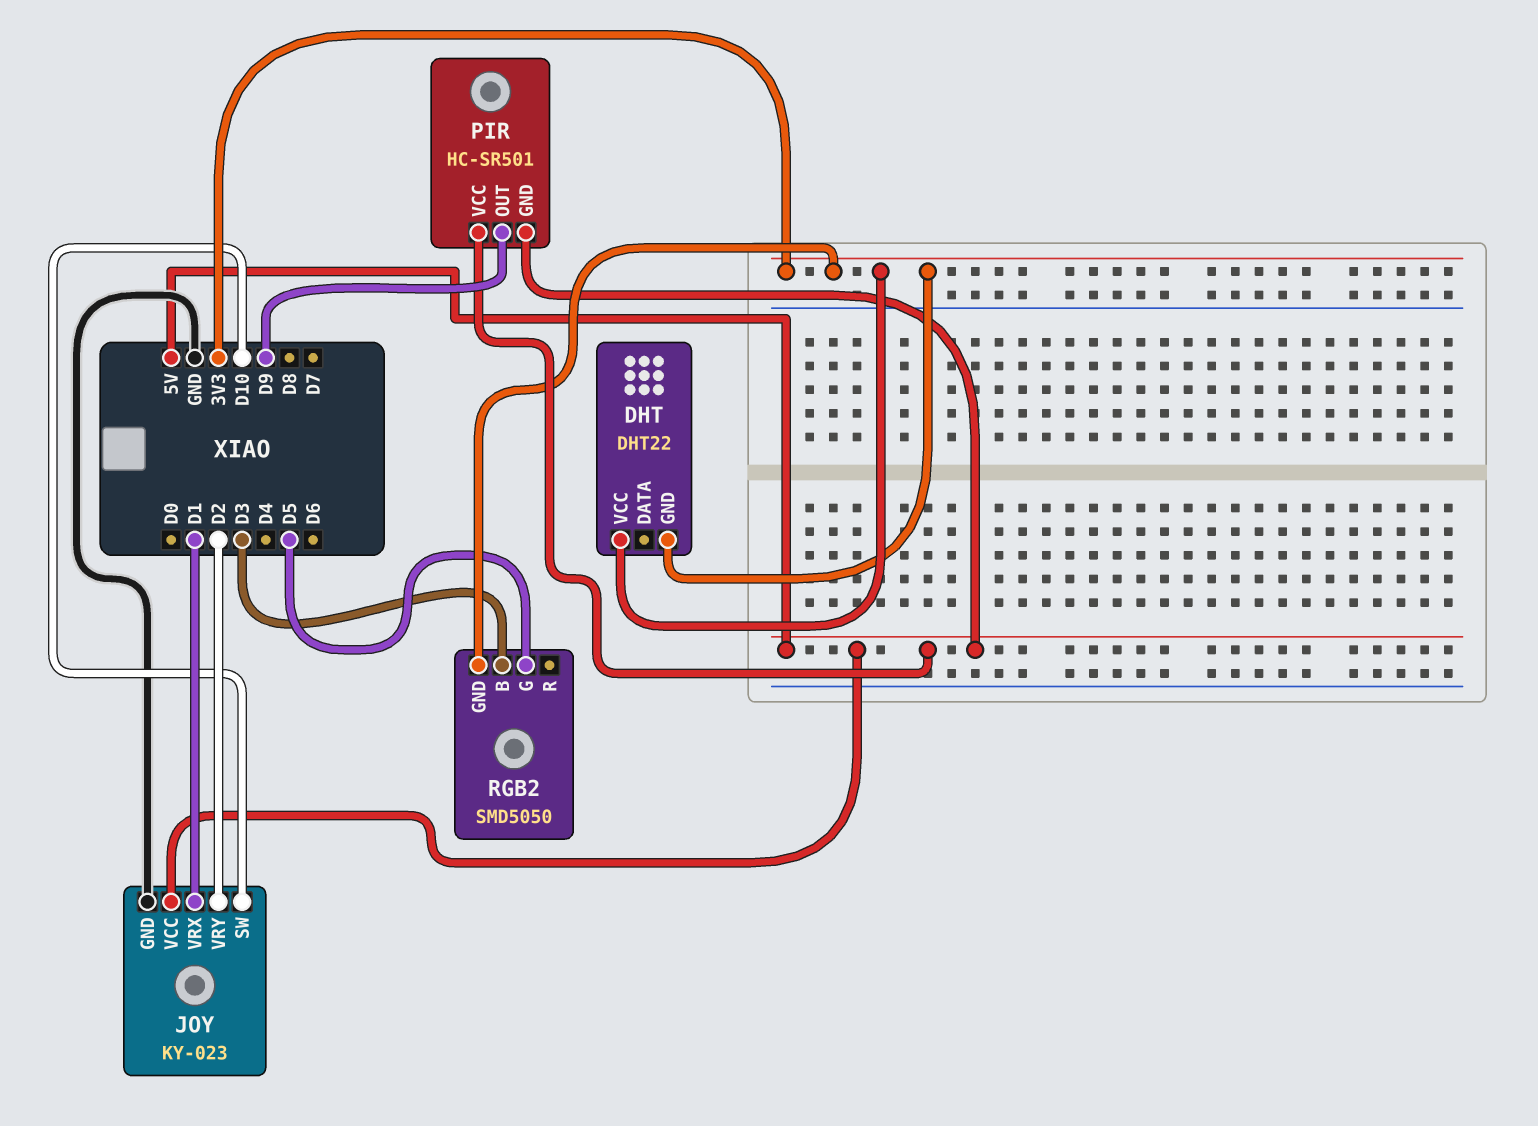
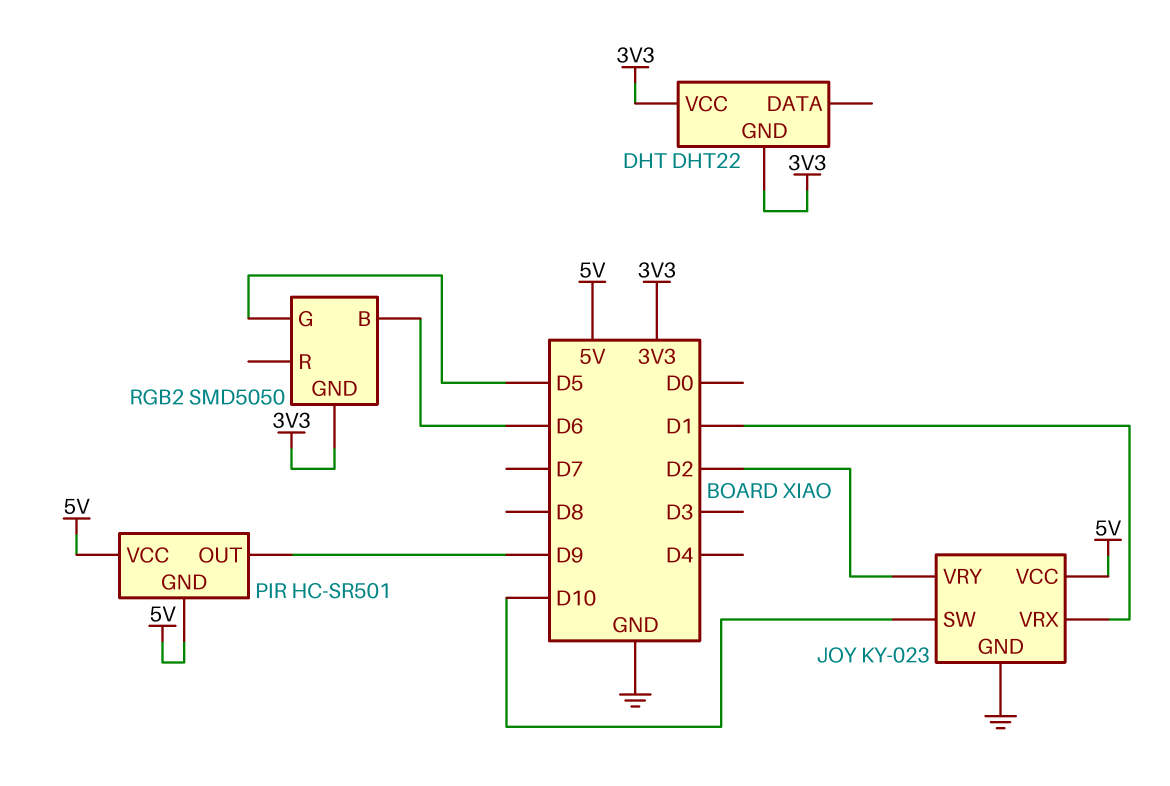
RGB2 pin B: D3 -> D6

